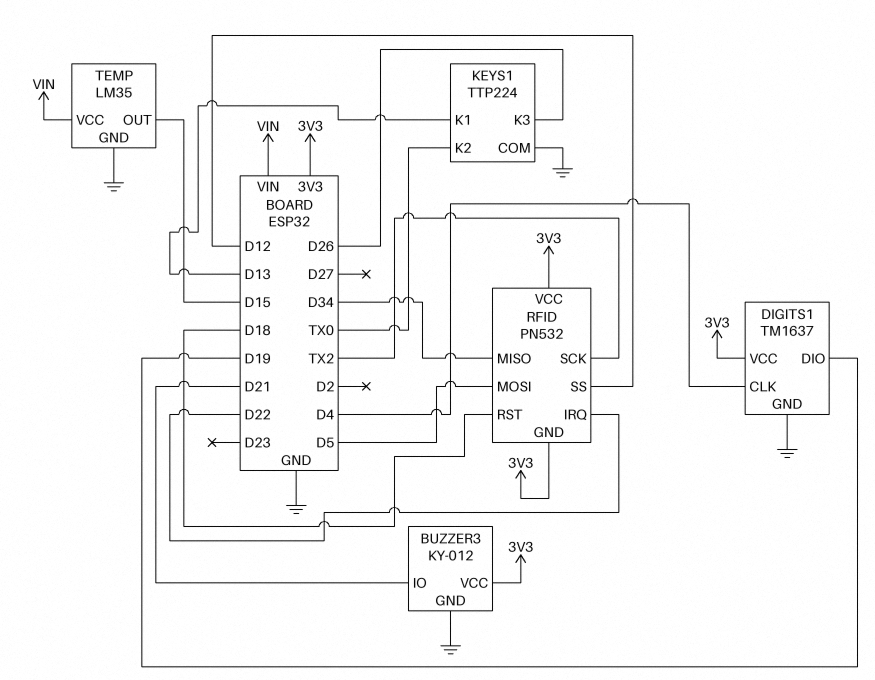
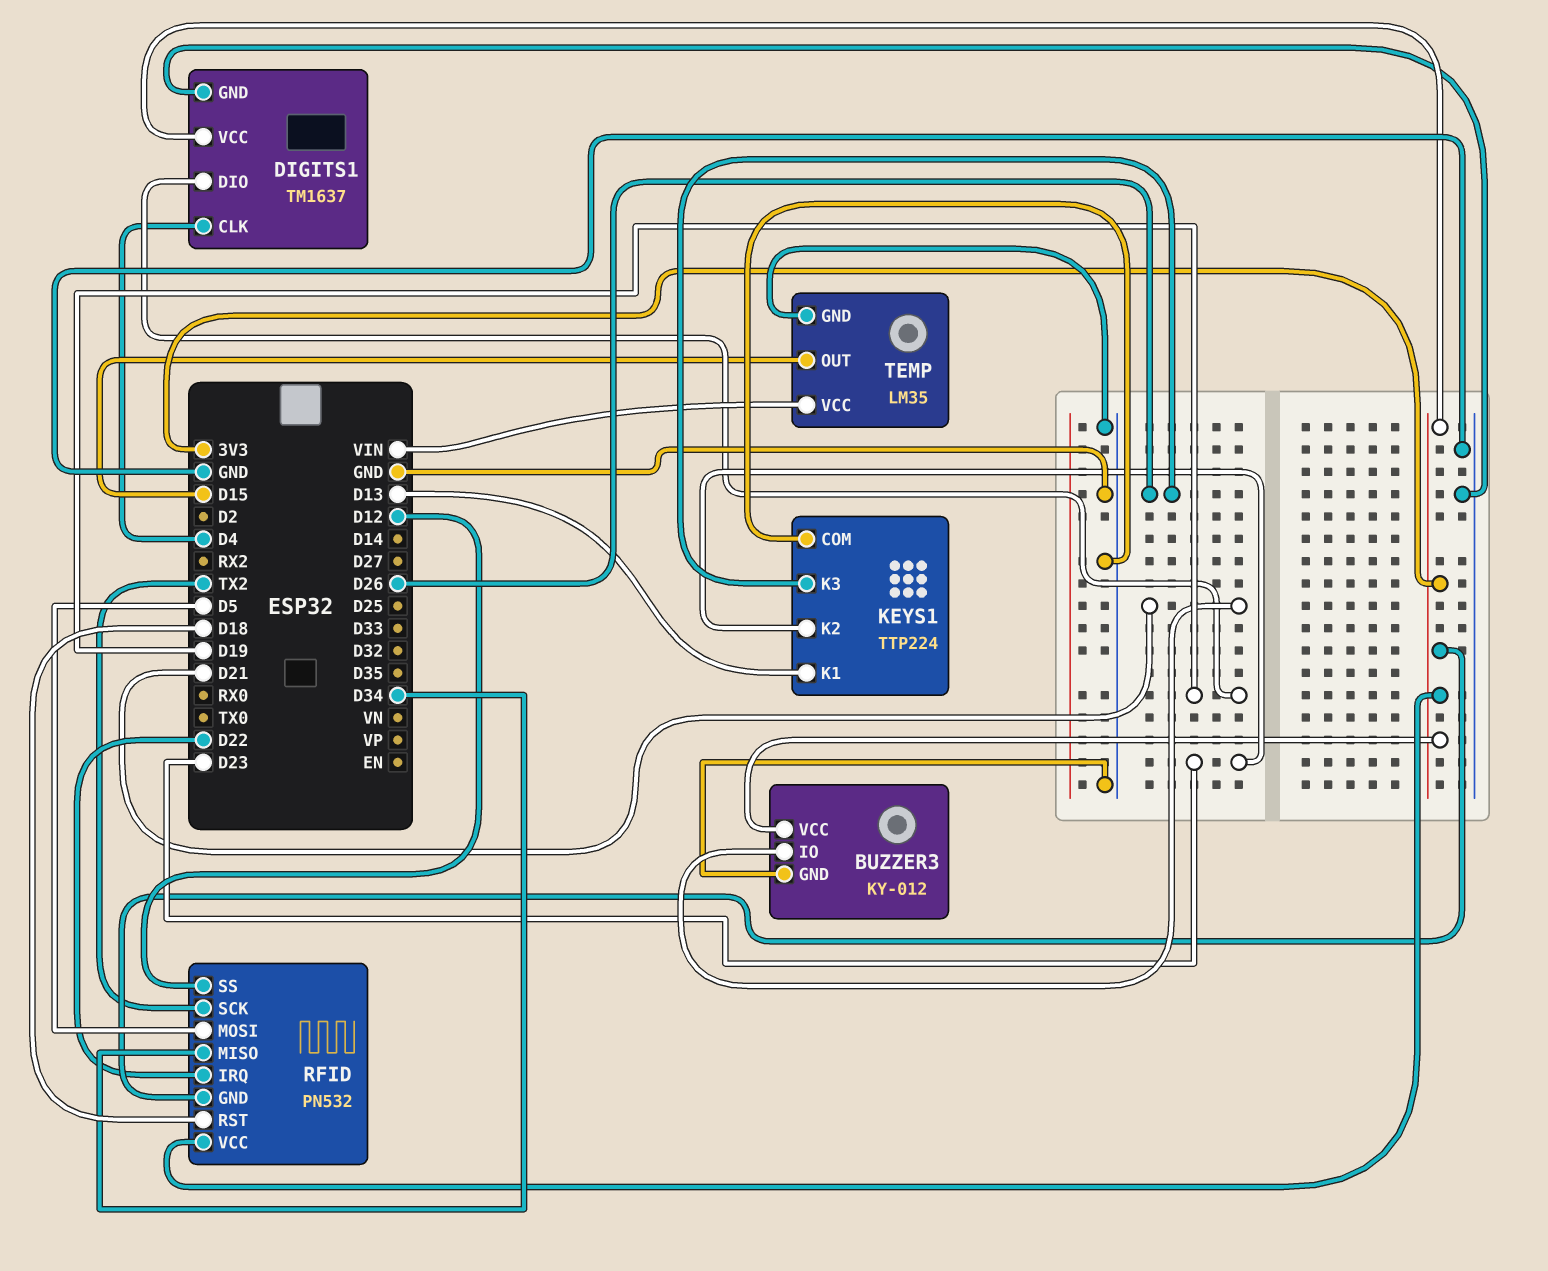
KEYS1 pin K2: TX0 -> D23

